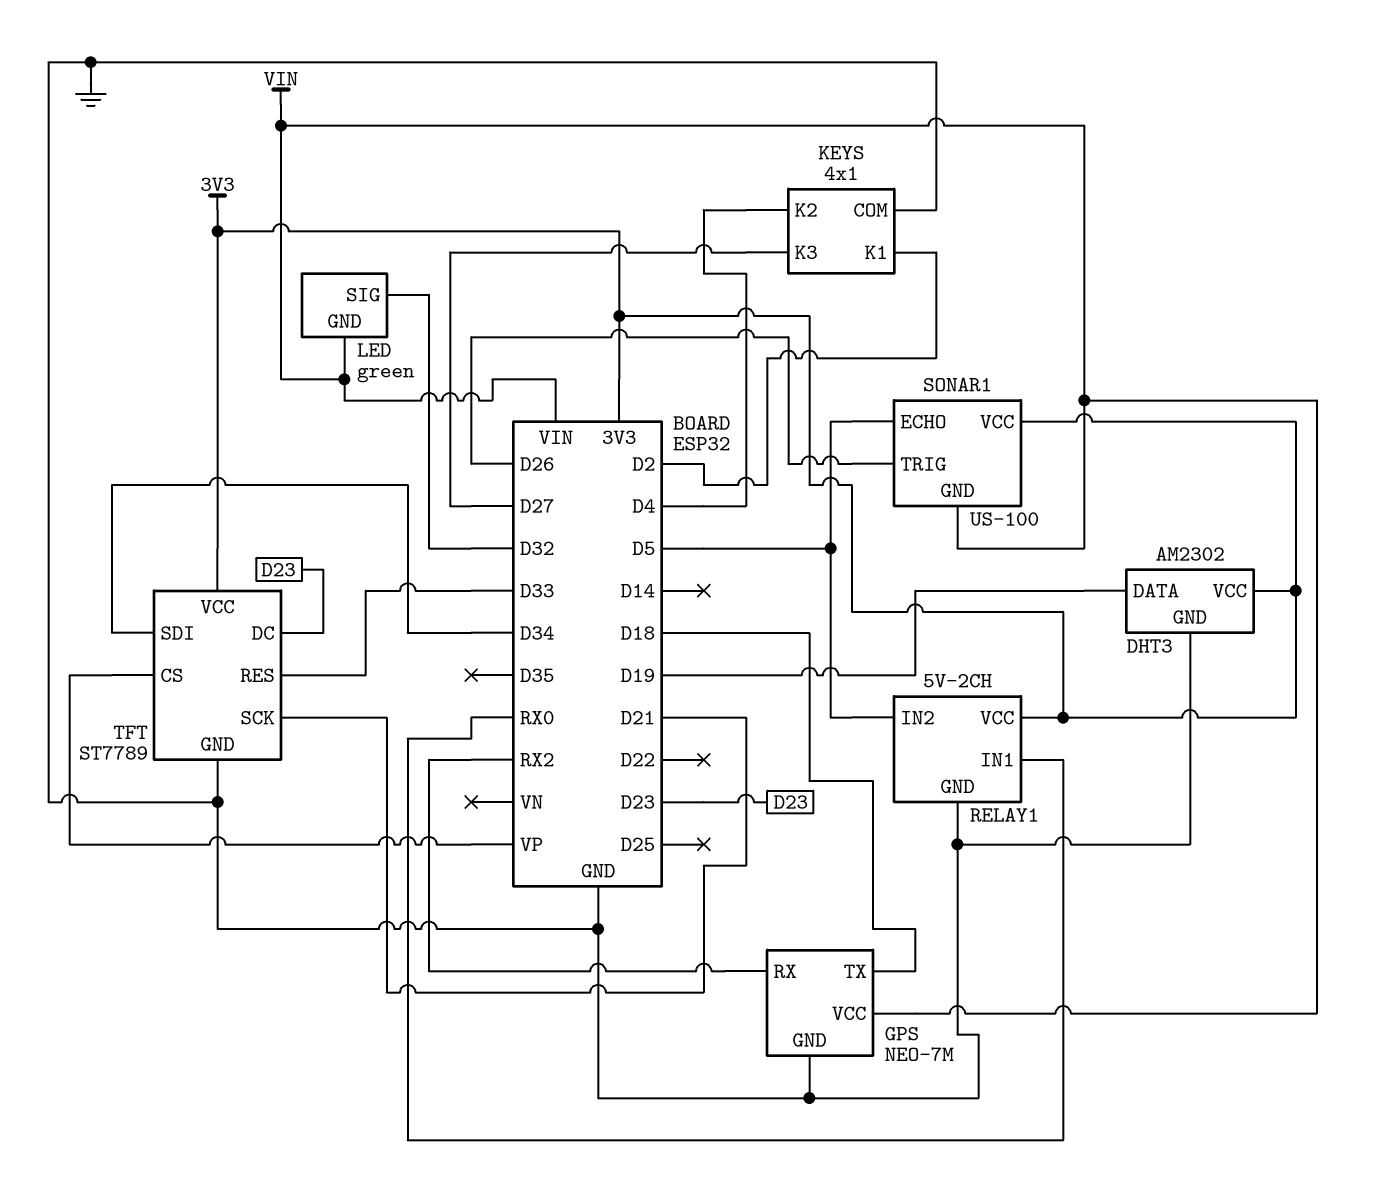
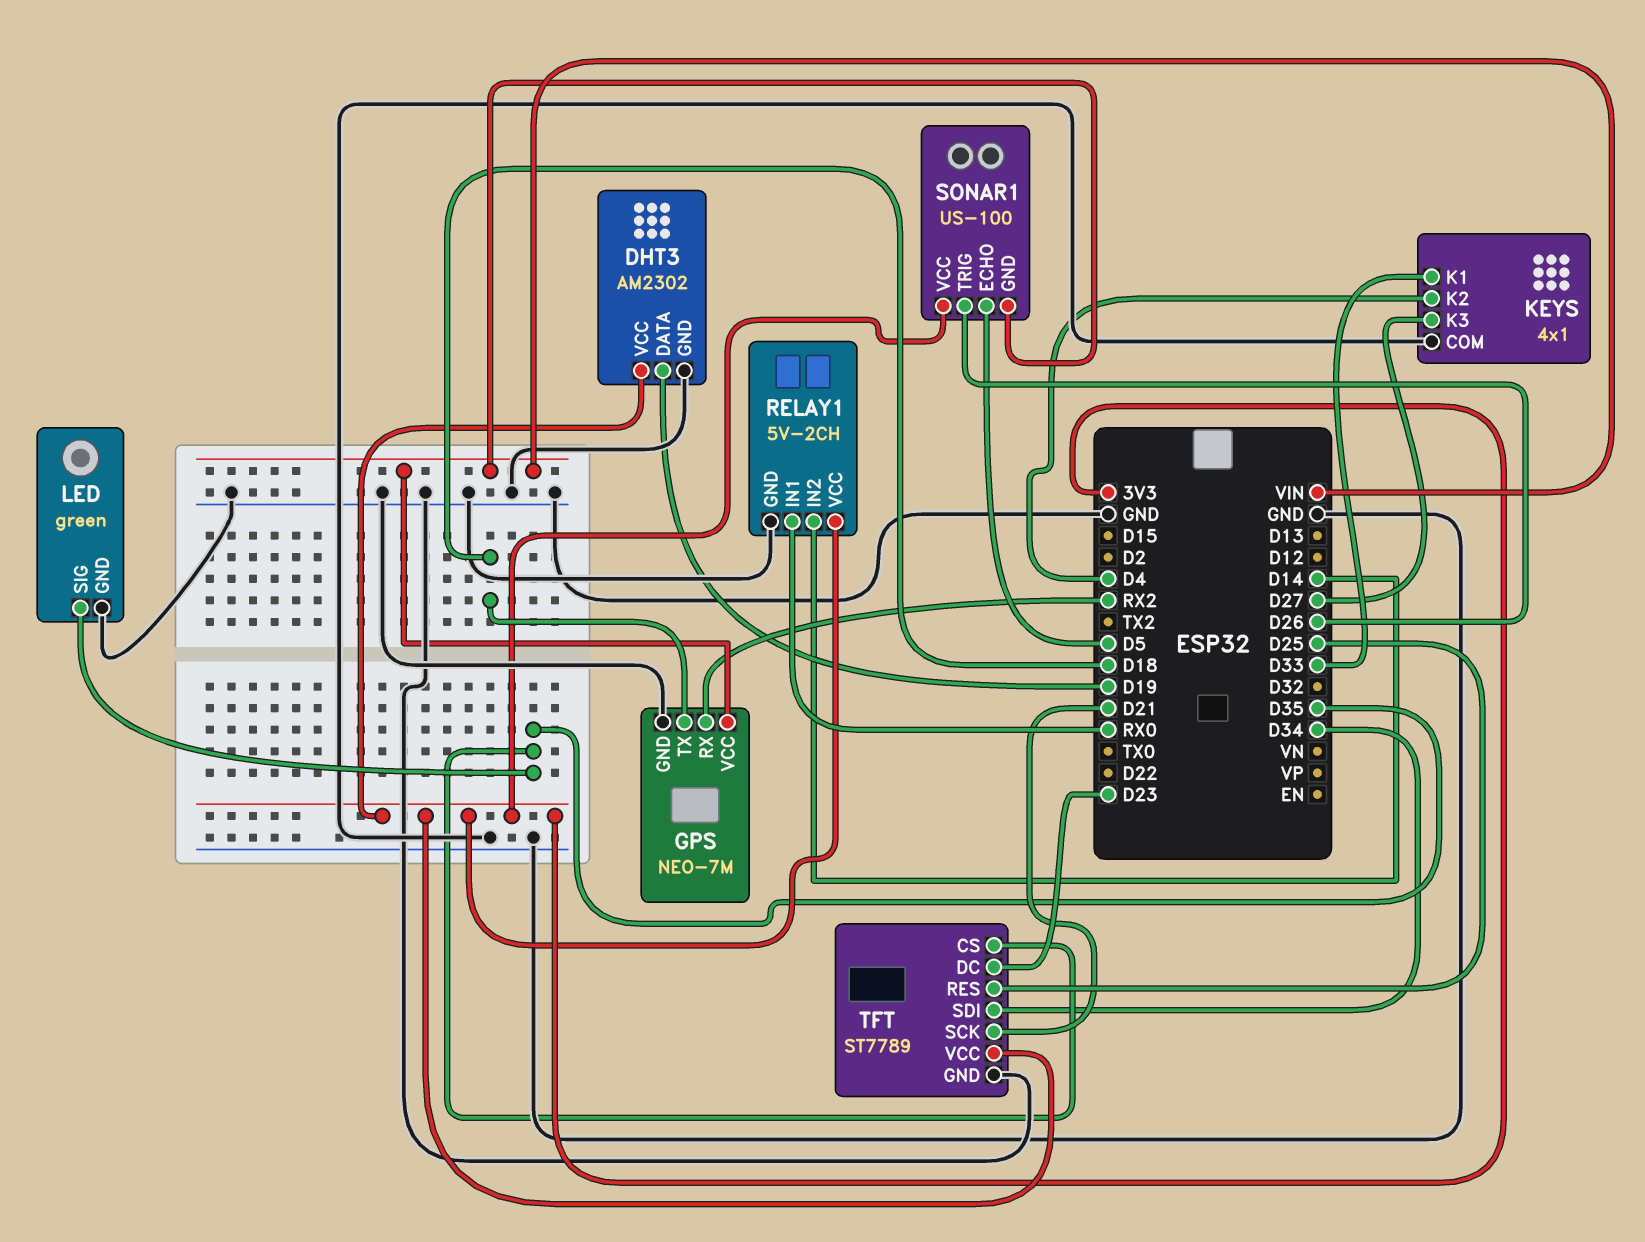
KEYS pin K1: D2 -> D33
LED pin GND: VIN -> GND
LED pin SIG: D32 -> D35
RELAY1 pin IN2: D5 -> D14
TFT pin CS: VP -> D35
TFT pin RES: D33 -> D25

